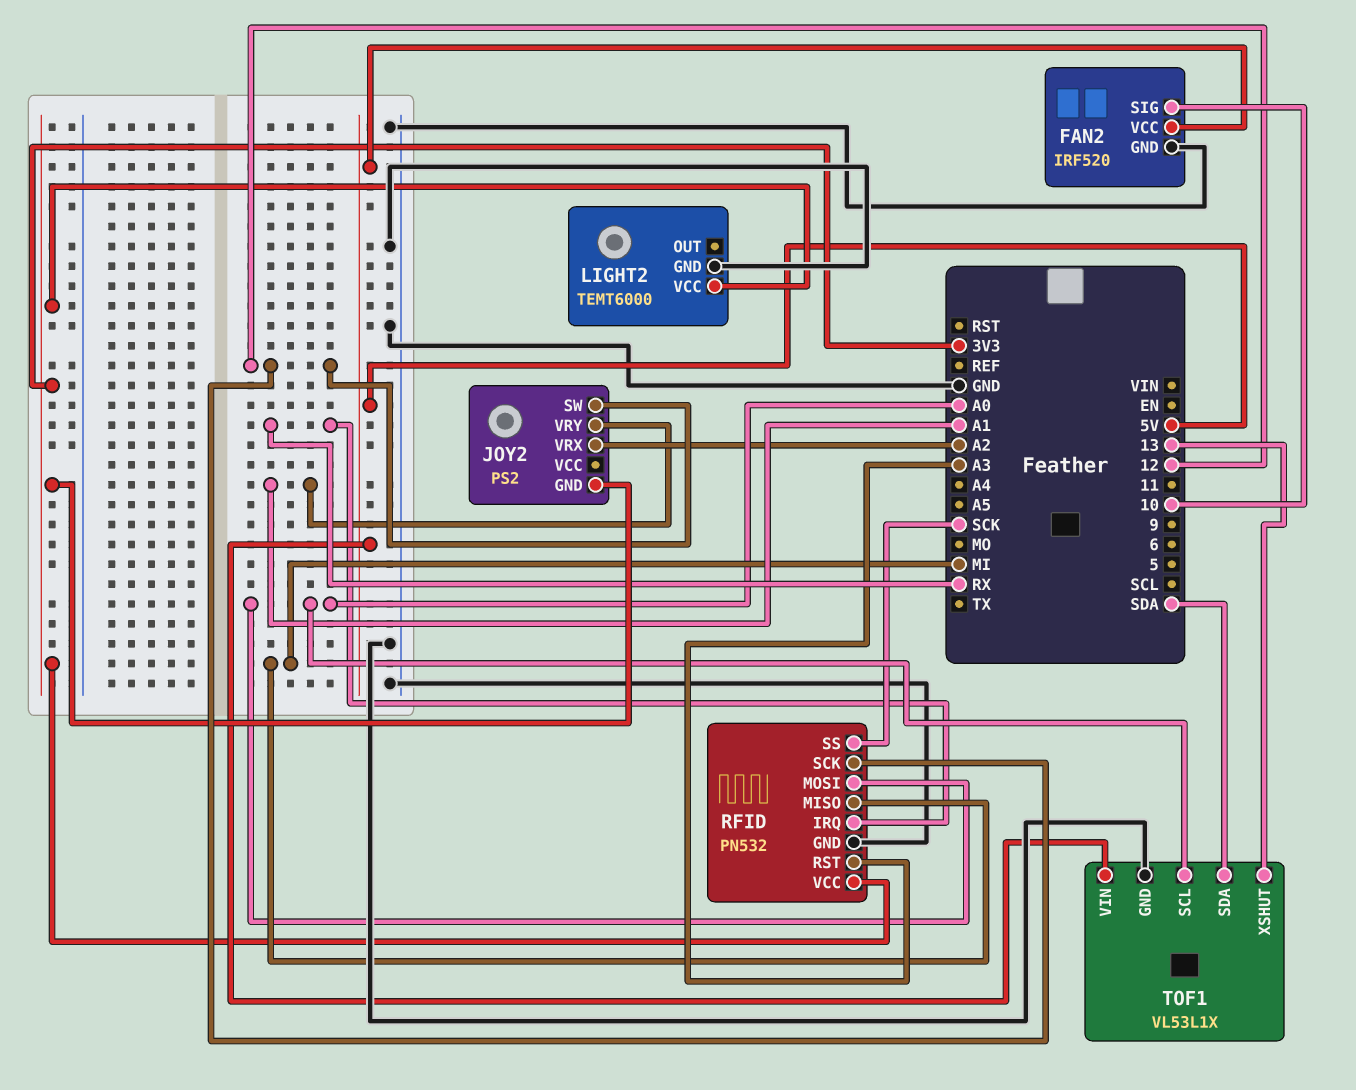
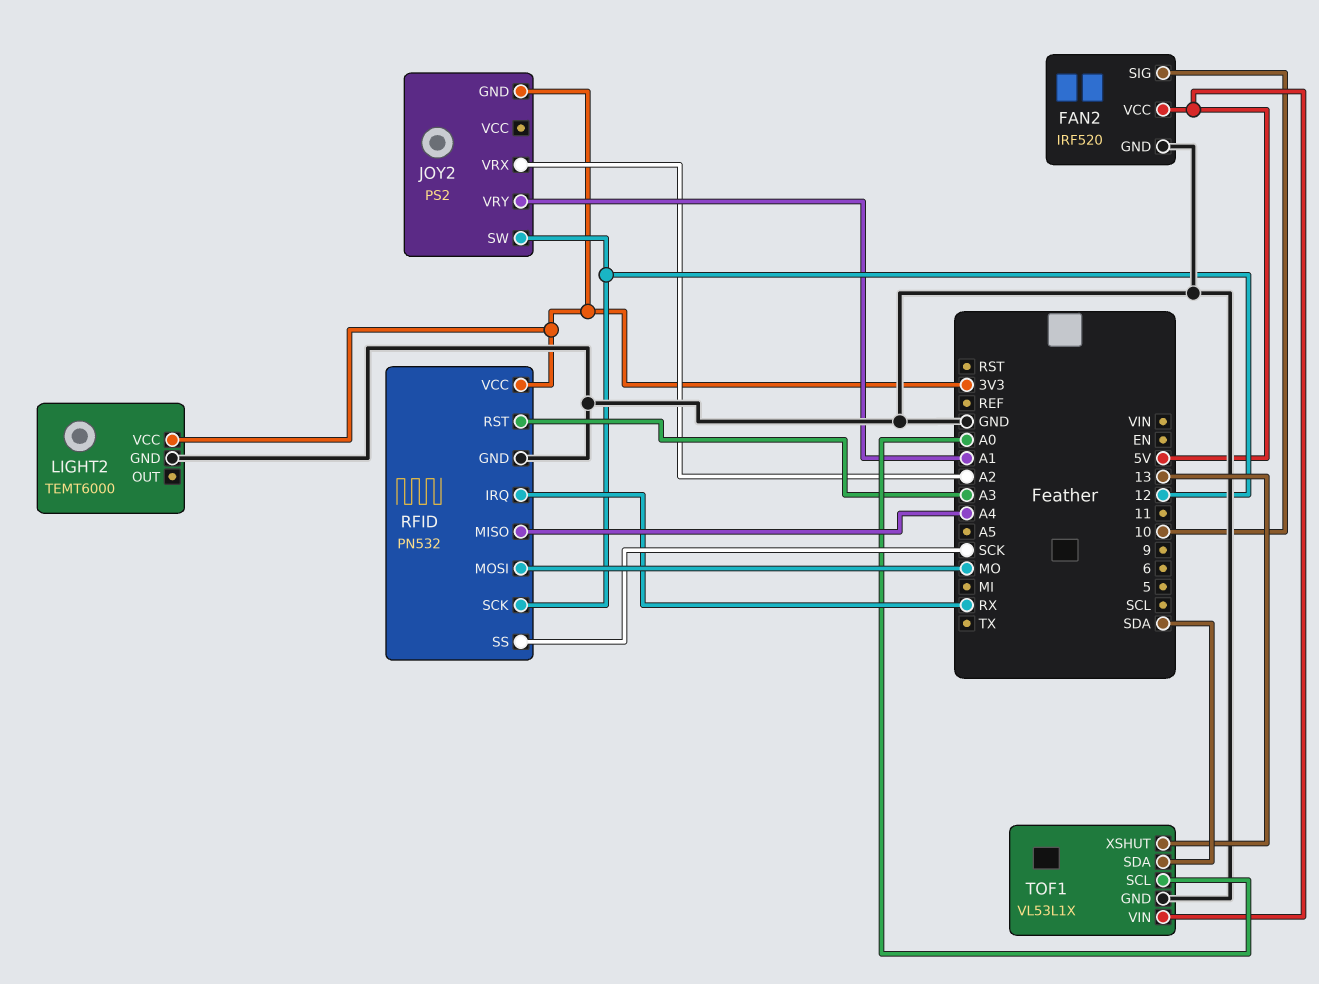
RFID pin MISO: MI -> A4
RFID pin MOSI: A0 -> MO

